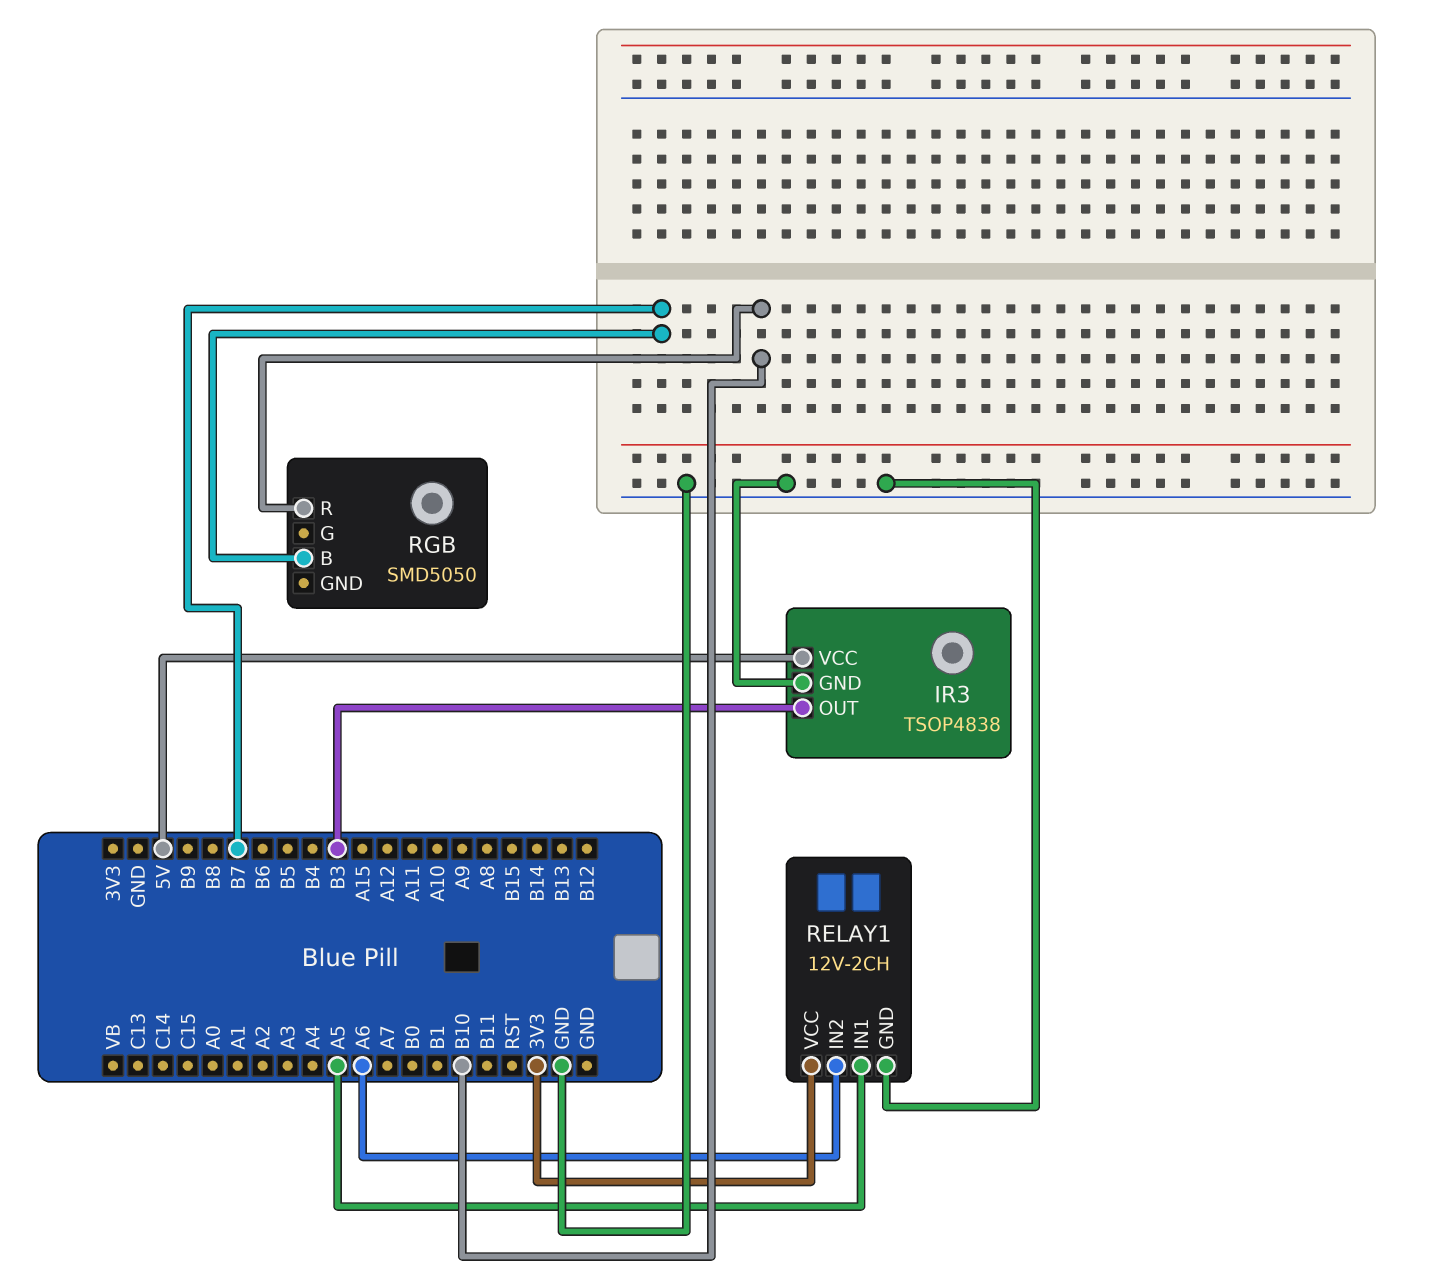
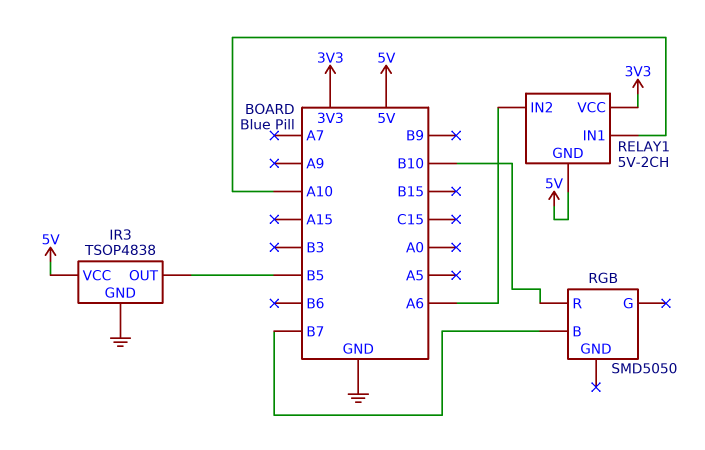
IR3 pin OUT: B3 -> B5
RELAY1: 12V-2CH -> 5V-2CH
RELAY1 pin GND: GND -> 5V
RELAY1 pin IN1: A5 -> A10

